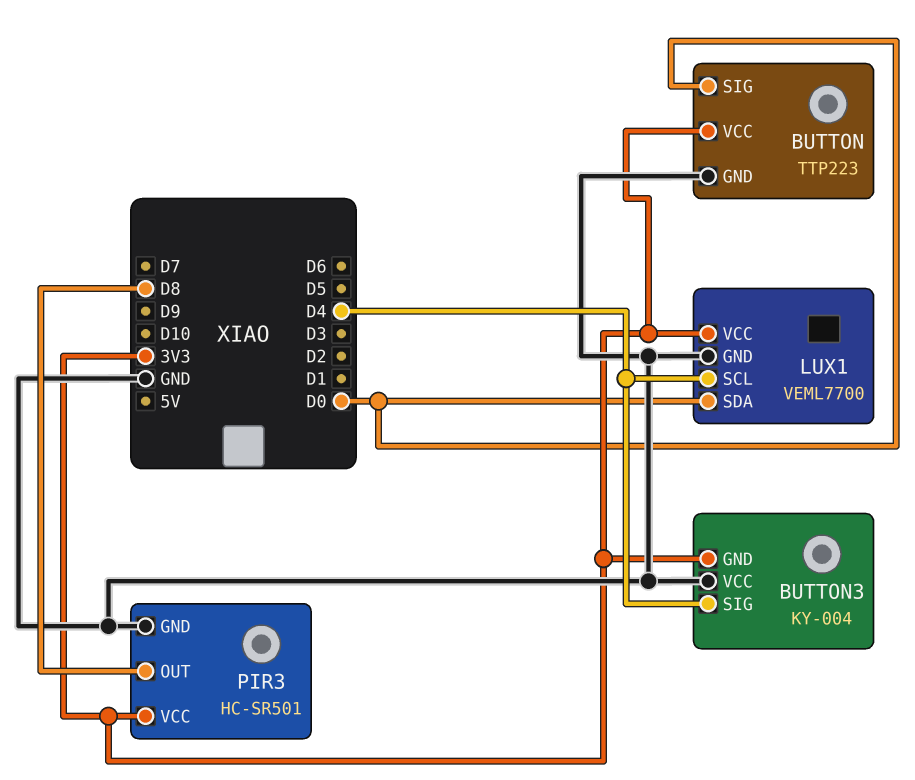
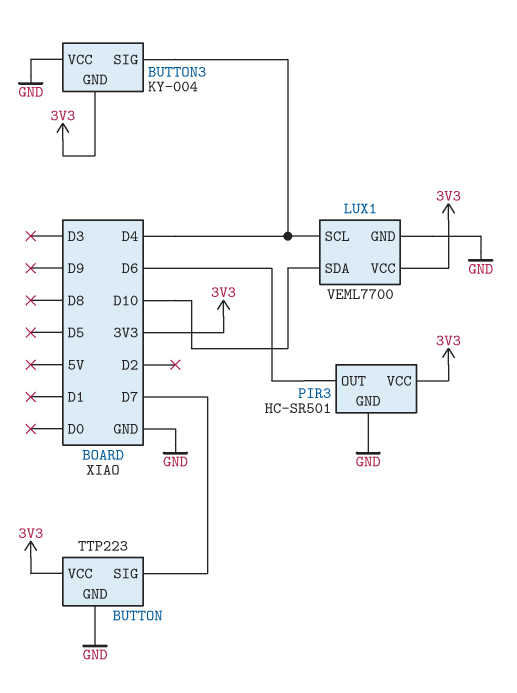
BUTTON pin SIG: D0 -> D7
LUX1 pin SDA: D0 -> D10
PIR3 pin OUT: D8 -> D6

